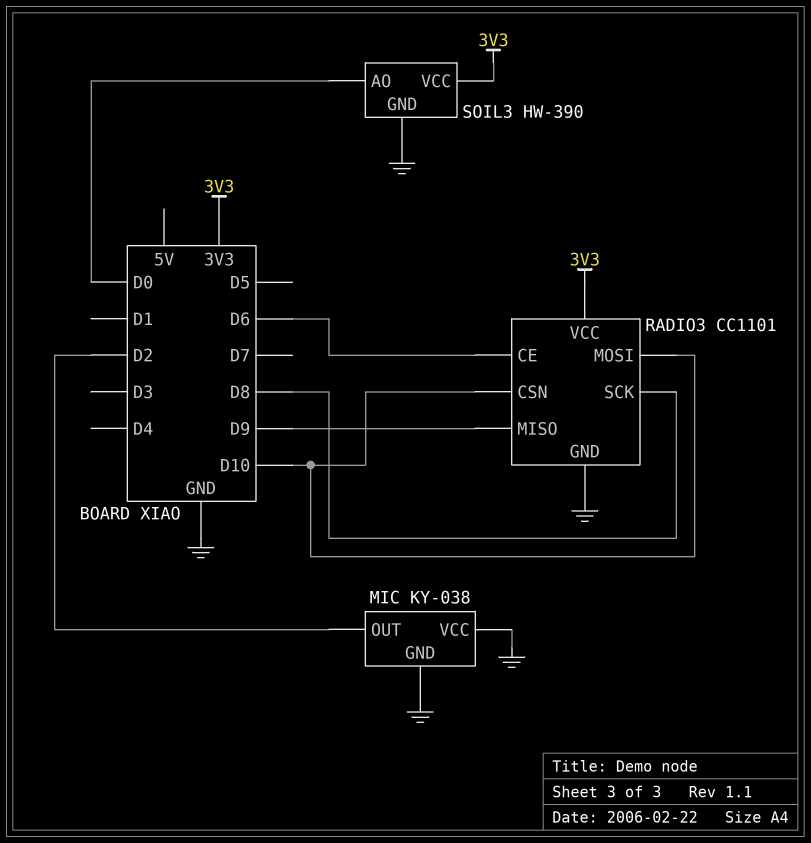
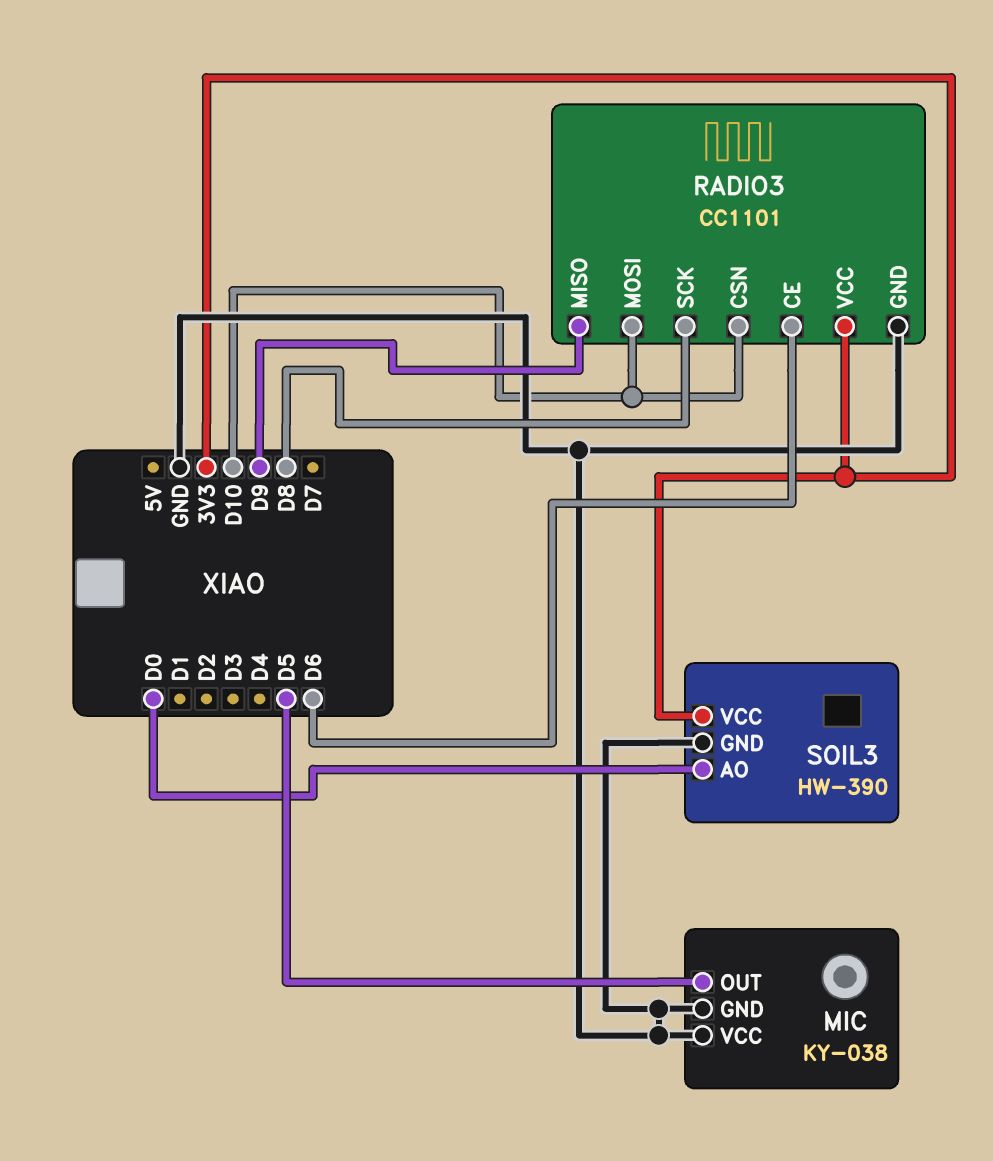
MIC pin OUT: D2 -> D5

